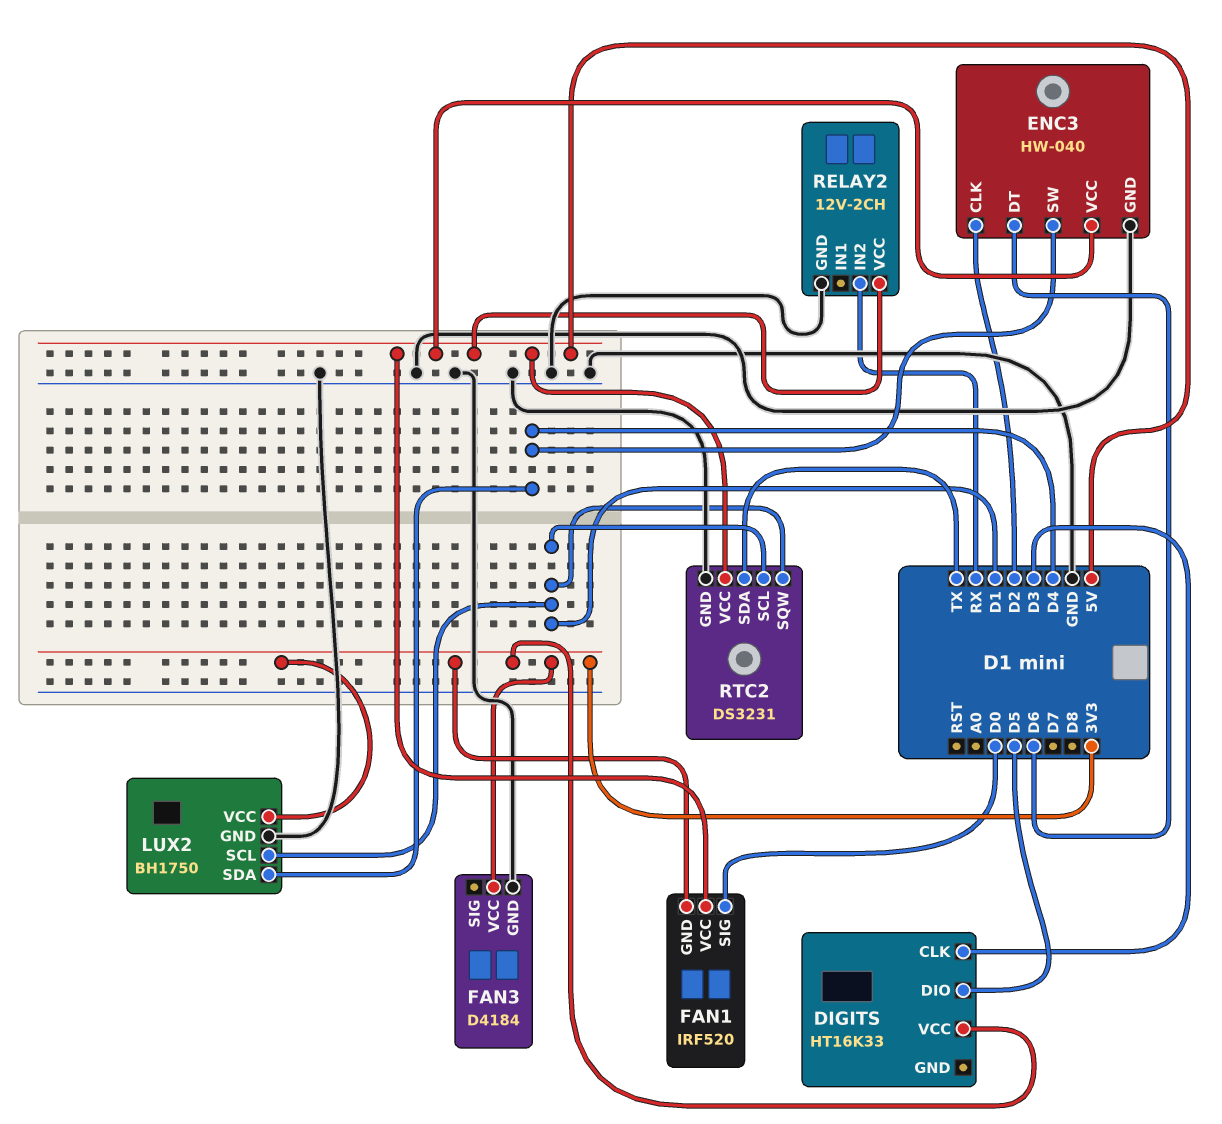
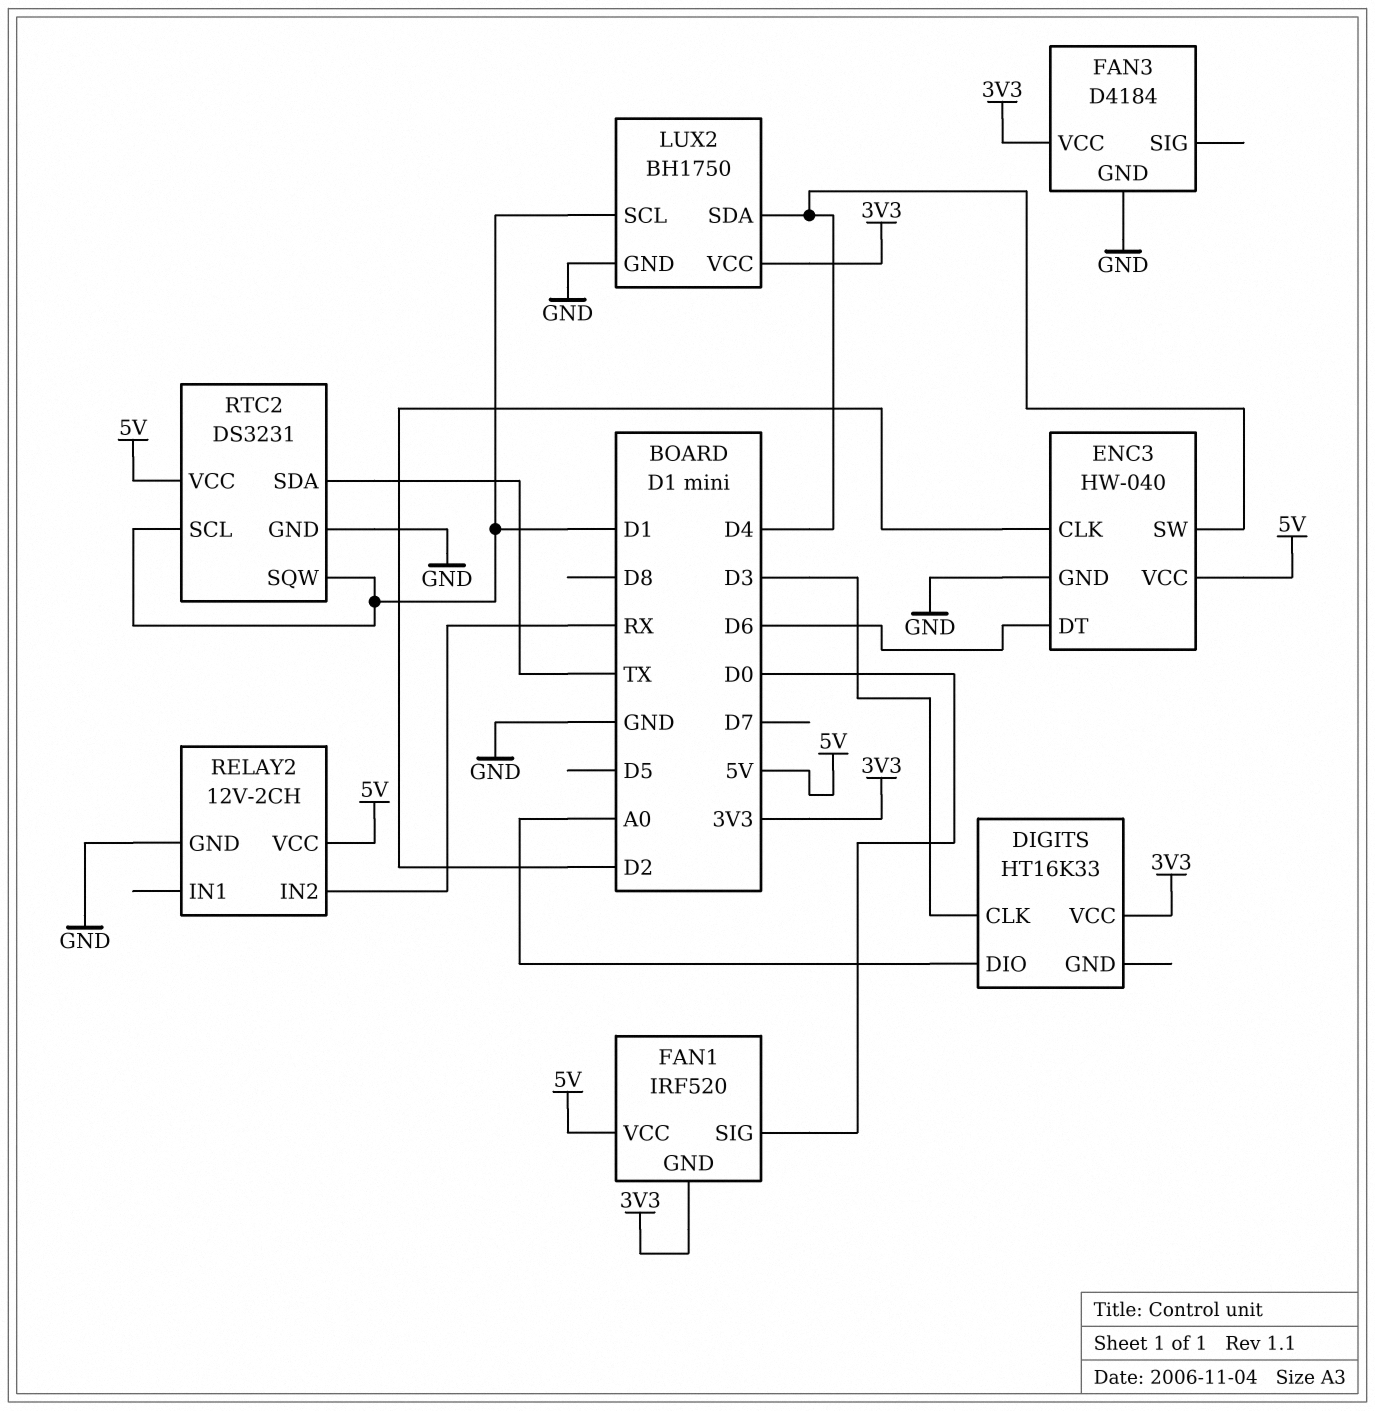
DIGITS pin DIO: D5 -> A0

